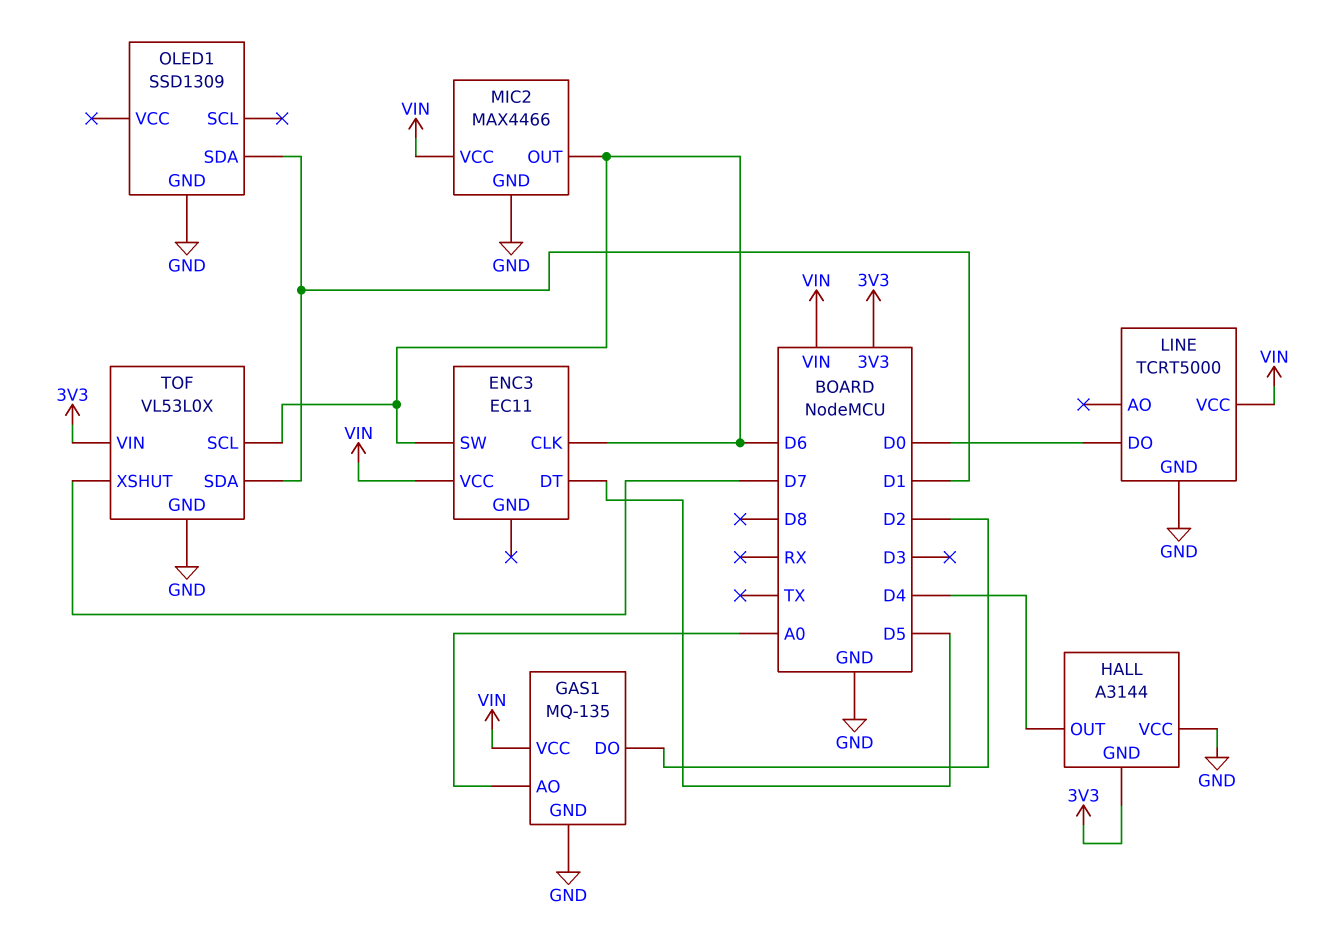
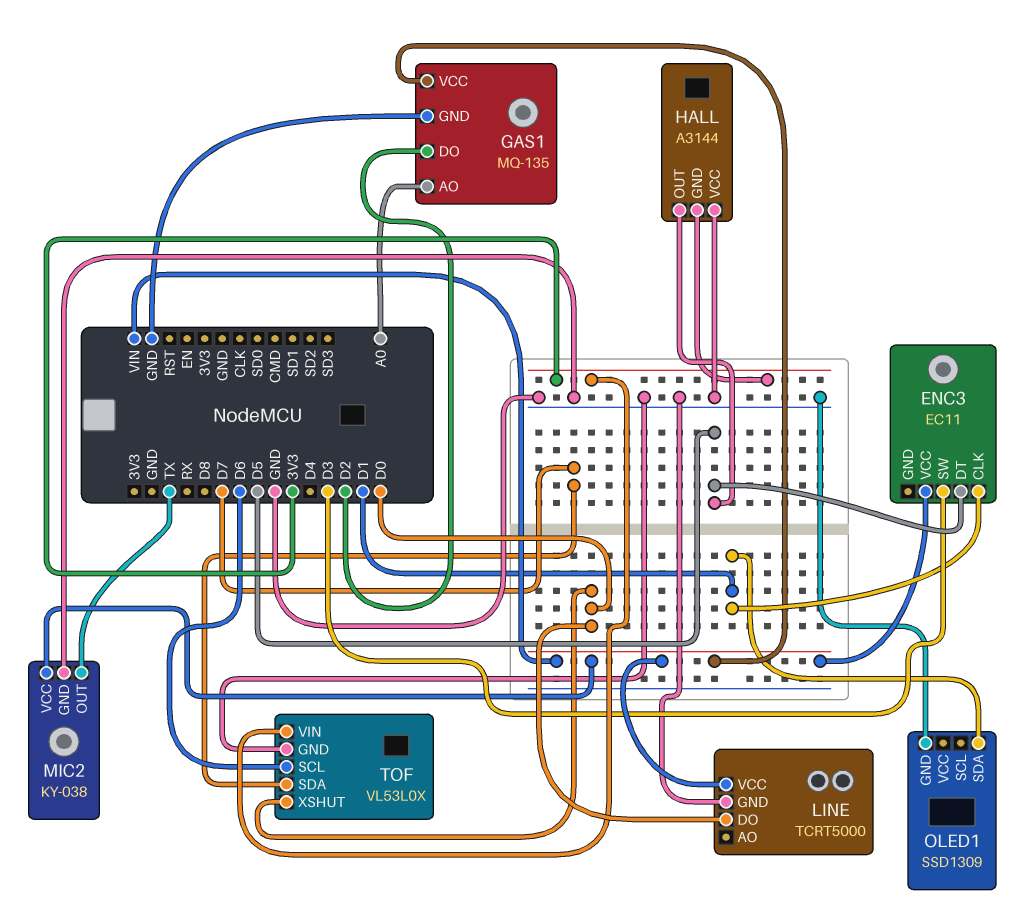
ENC3 pin CLK: D6 -> D1
ENC3 pin SW: D6 -> D3
HALL pin OUT: D4 -> D5
MIC2: MAX4466 -> KY-038
MIC2 pin OUT: D6 -> TX
TOF pin SDA: D1 -> D7
TOF pin XSHUT: D7 -> D0

